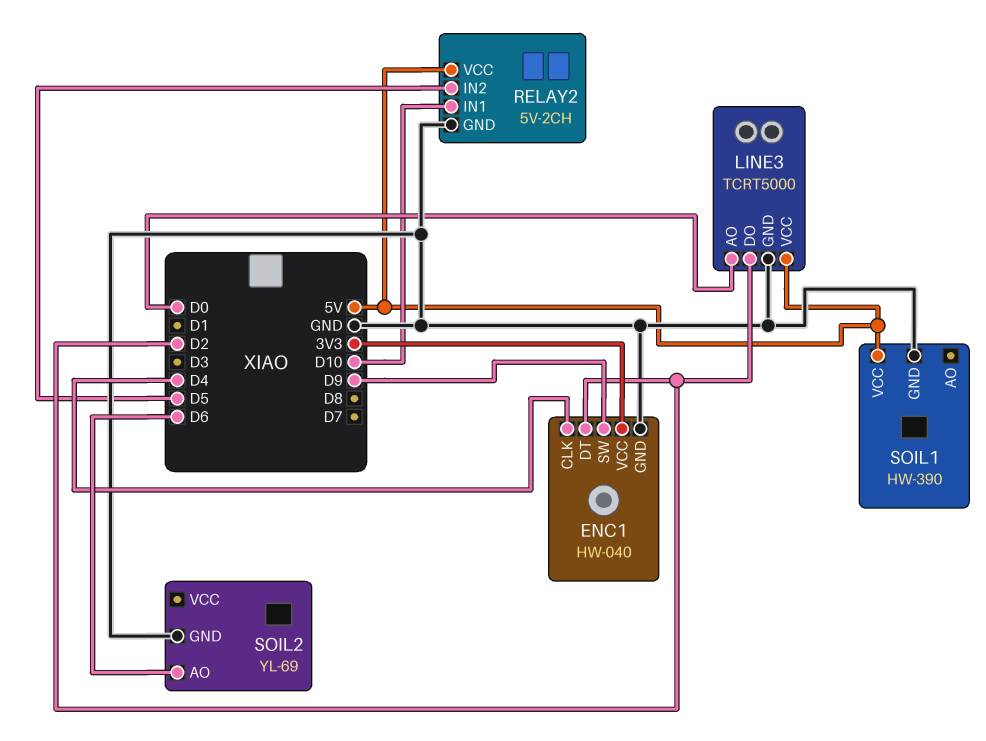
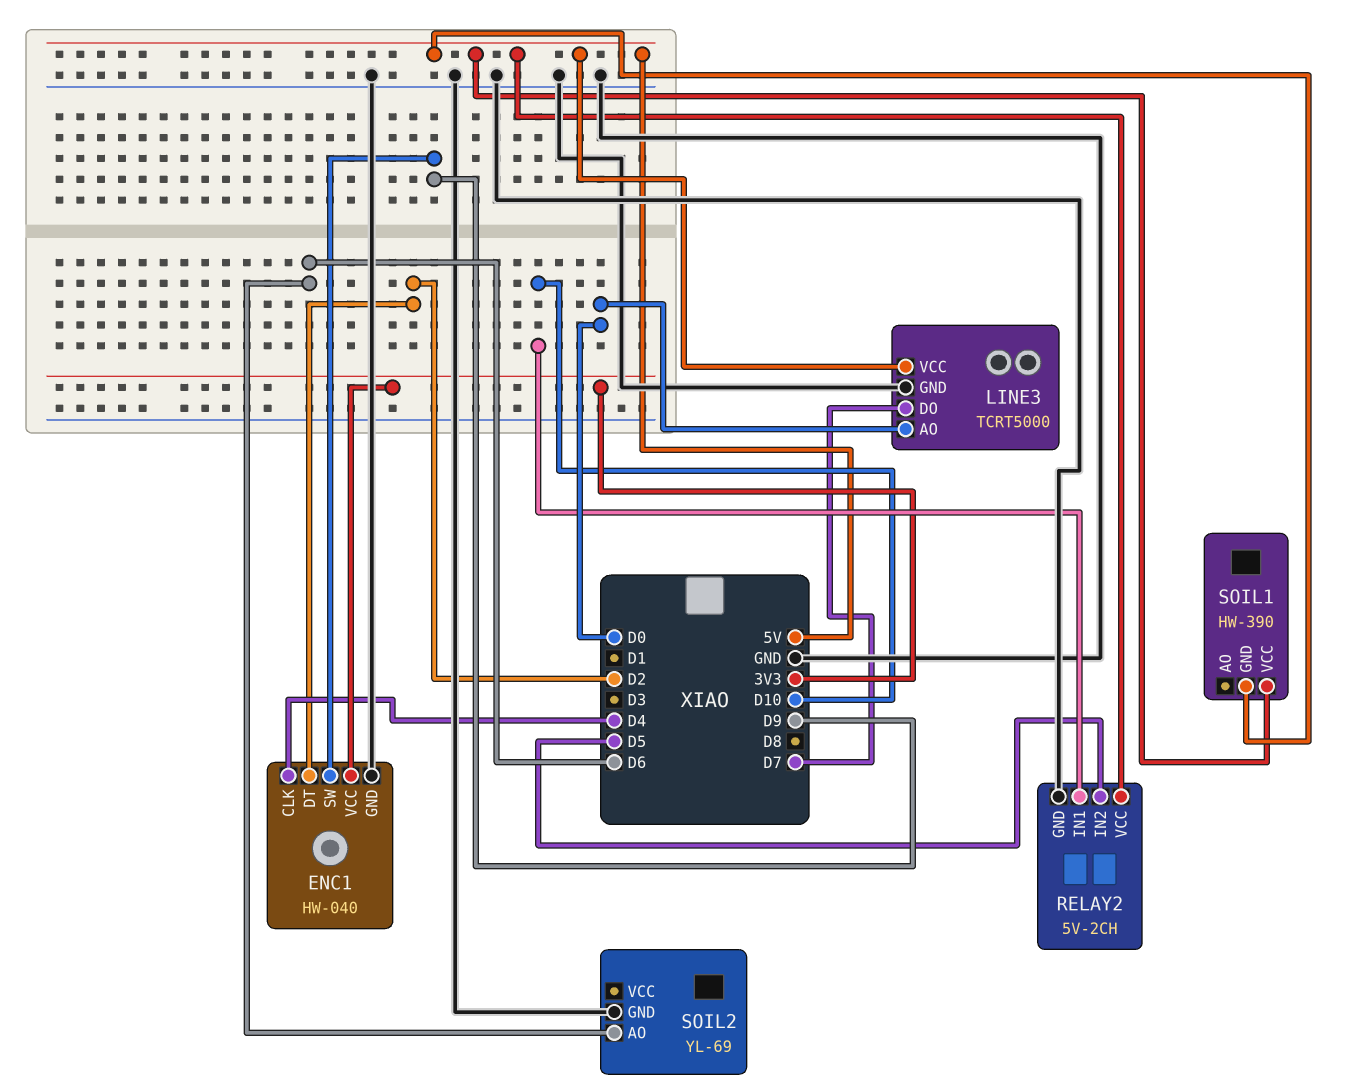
LINE3 pin DO: D2 -> D7
SOIL1 pin GND: GND -> 5V

